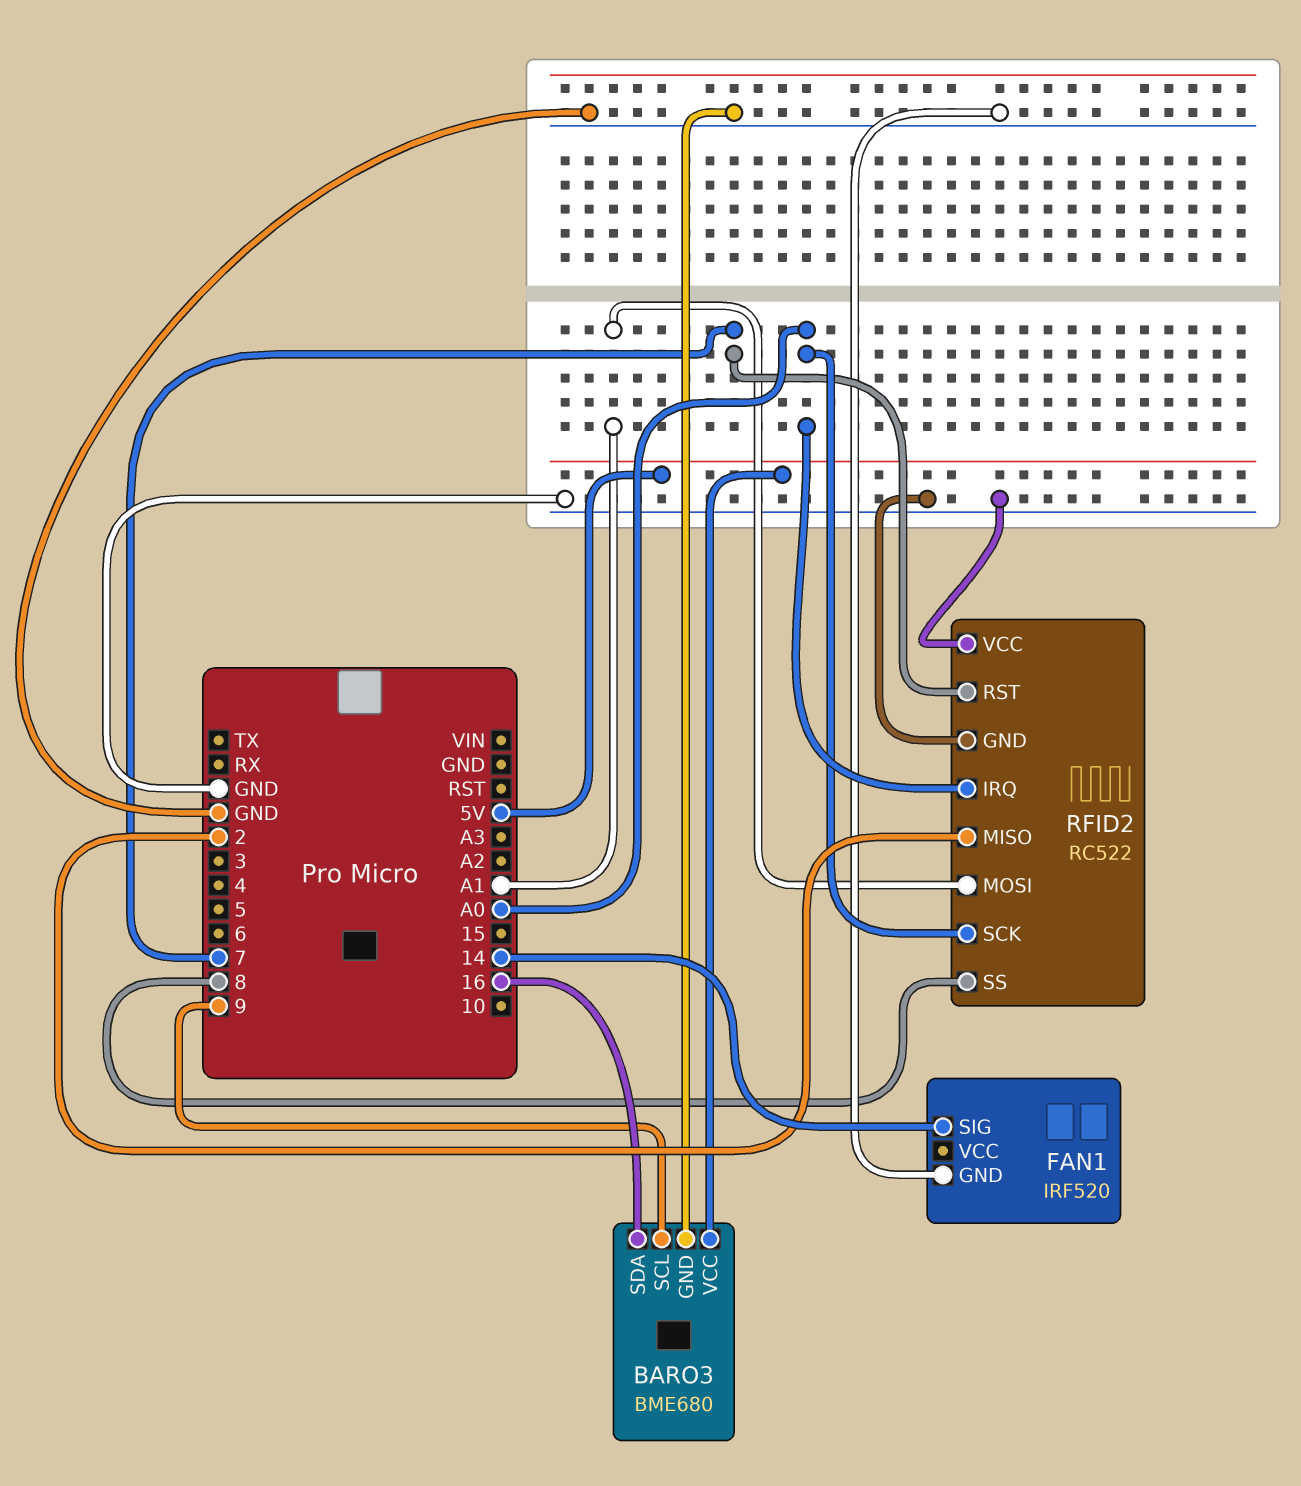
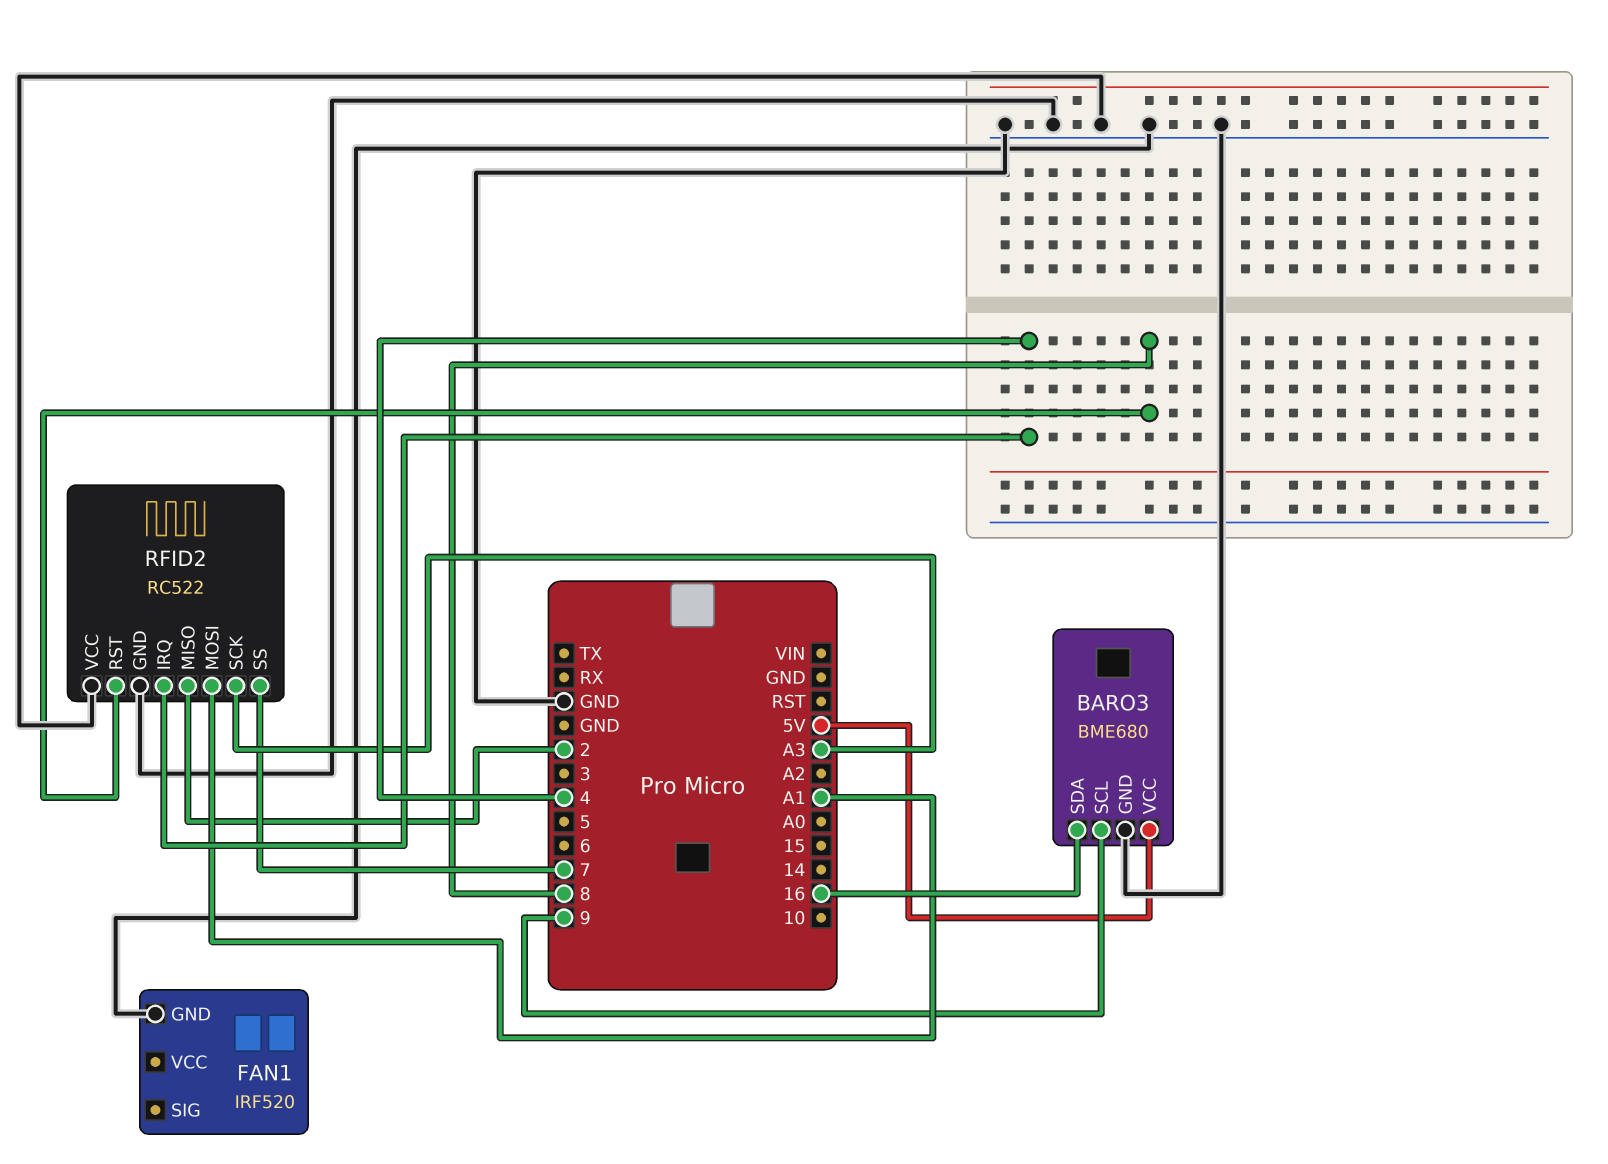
FAN1 pin SIG: 14 -> none
RFID2 pin IRQ: A0 -> 4
RFID2 pin RST: 7 -> 8
RFID2 pin SCK: A0 -> A3
RFID2 pin SS: 8 -> 7

